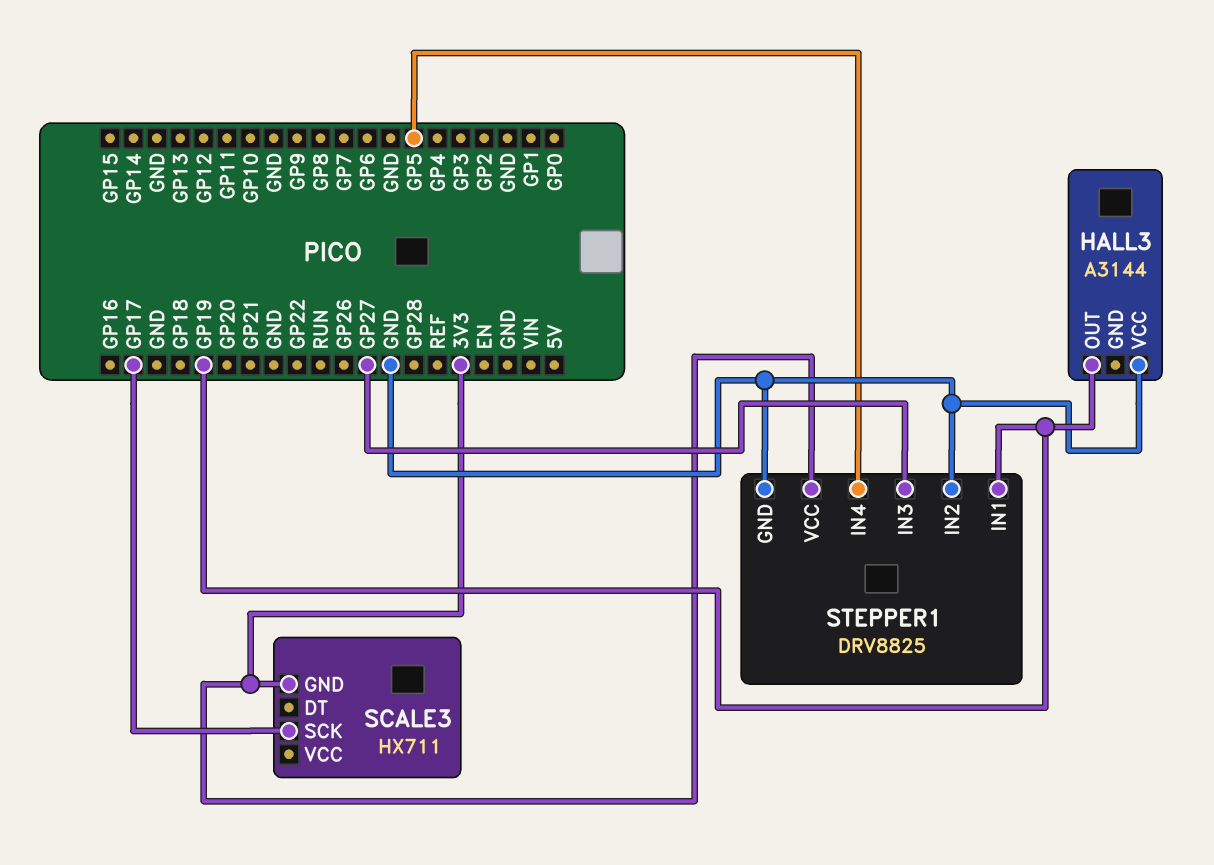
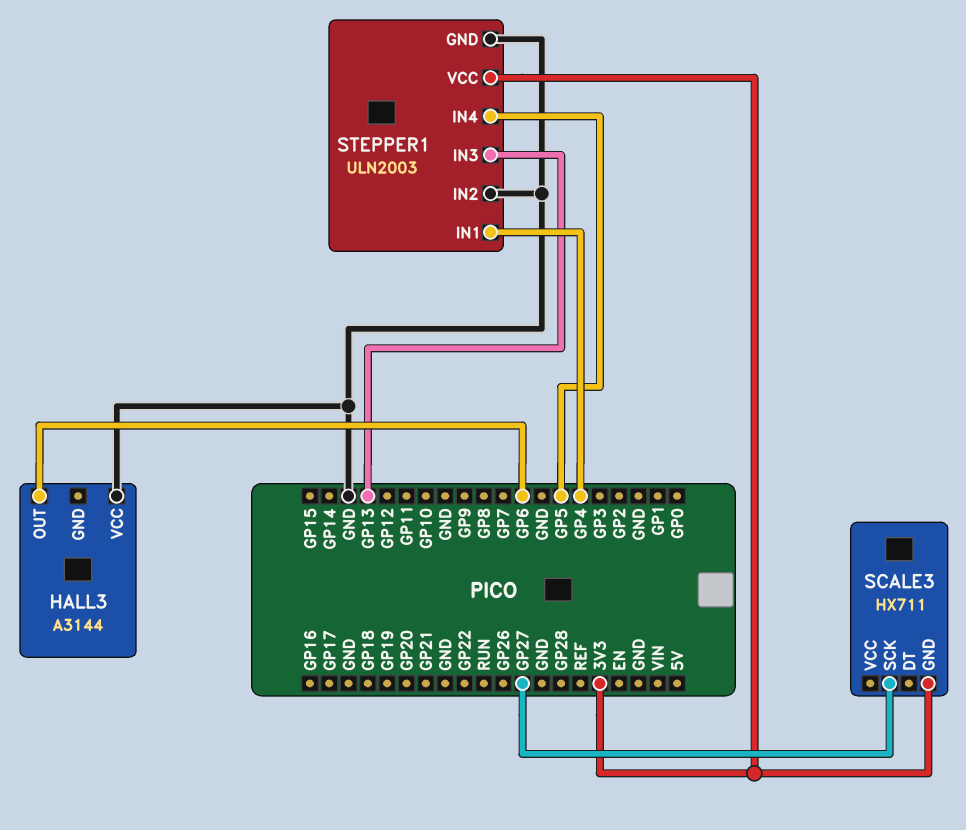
HALL3 pin OUT: GP19 -> GP6
SCALE3 pin SCK: GP17 -> GP27
STEPPER1: DRV8825 -> ULN2003
STEPPER1 pin IN1: GP19 -> GP4
STEPPER1 pin IN3: GP27 -> GP13

